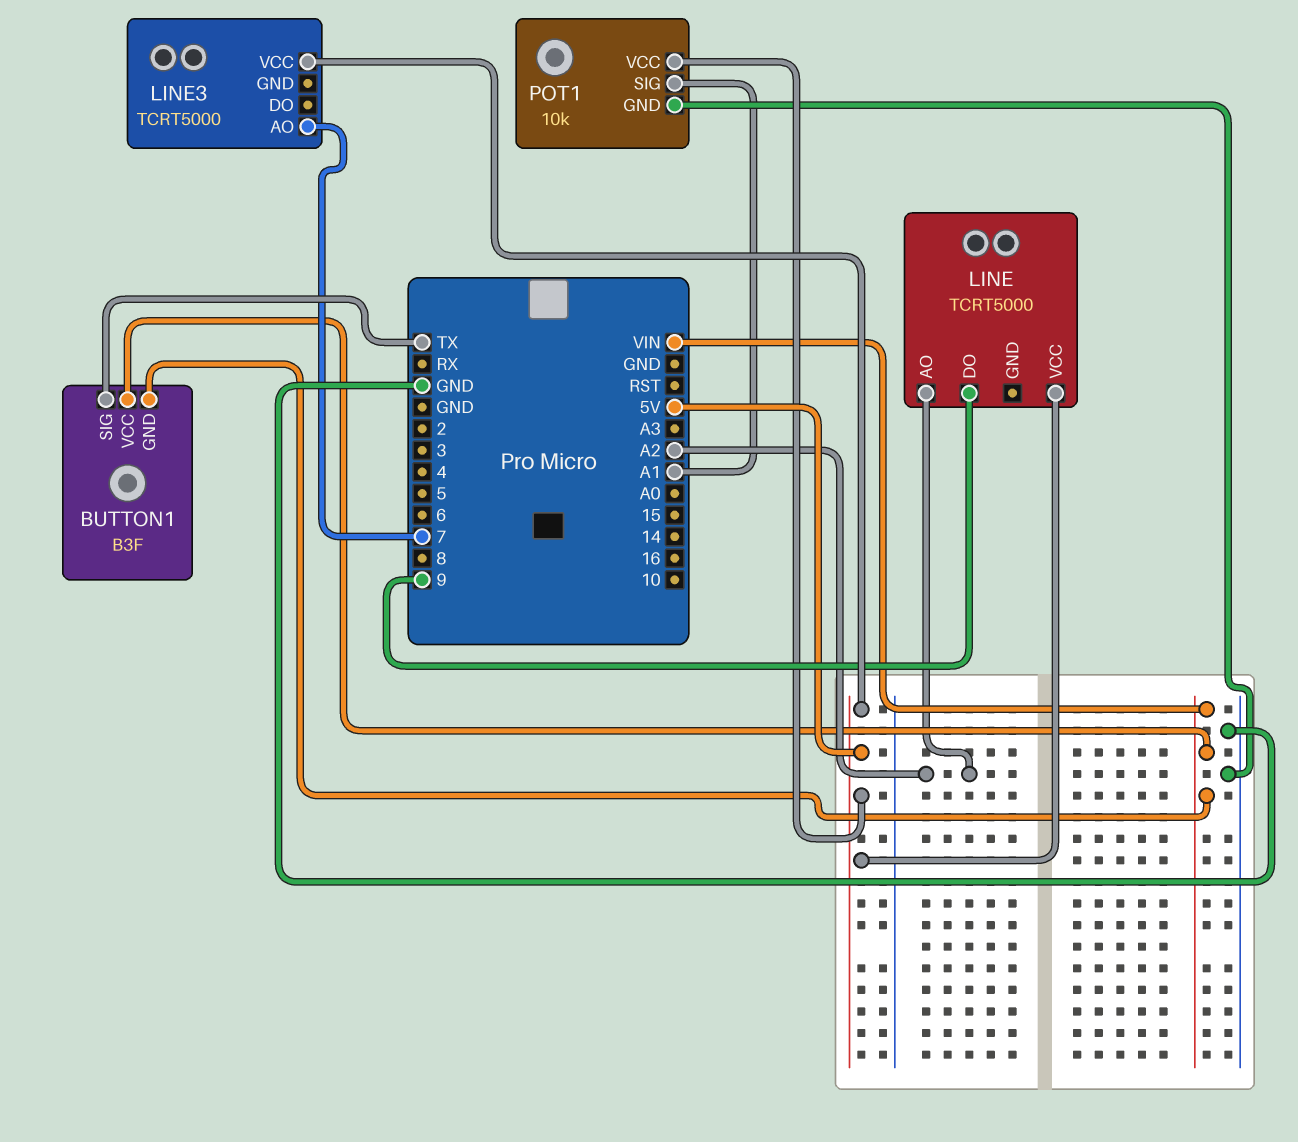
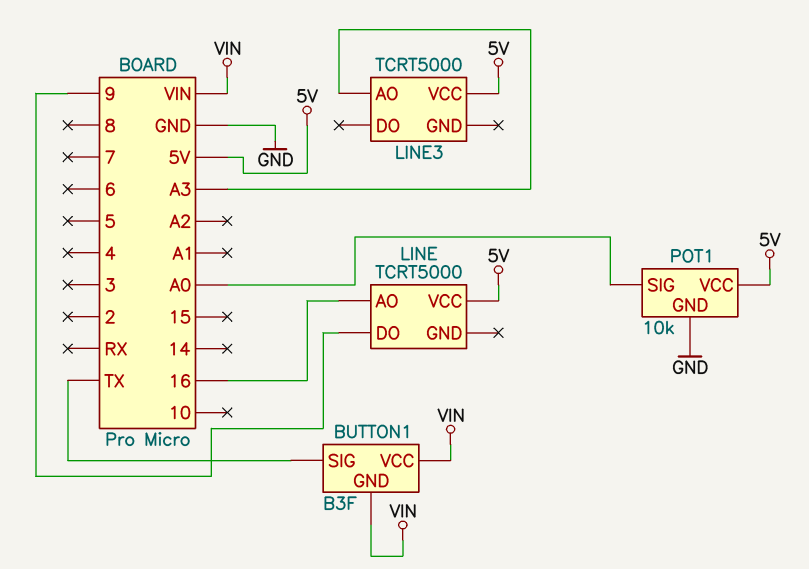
LINE pin AO: A2 -> 16
LINE3 pin AO: 7 -> A3
POT1 pin SIG: A1 -> A0

